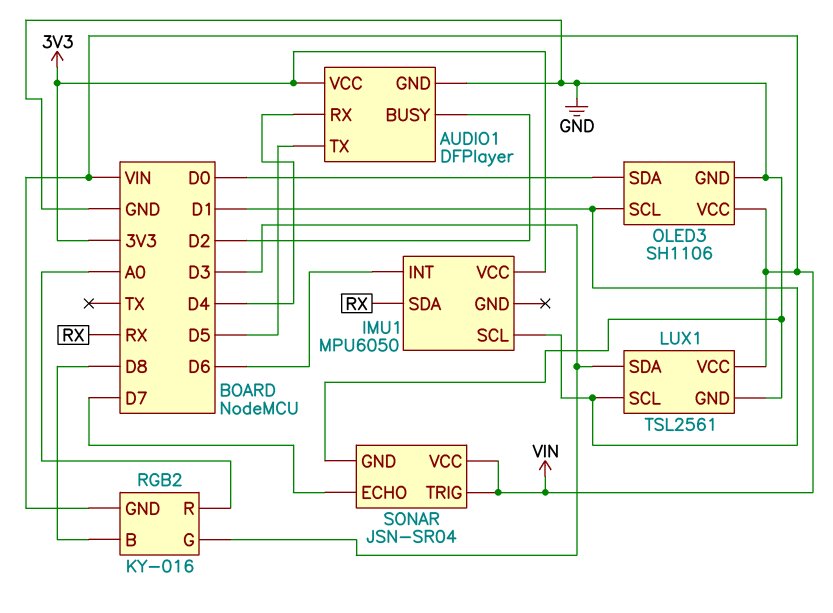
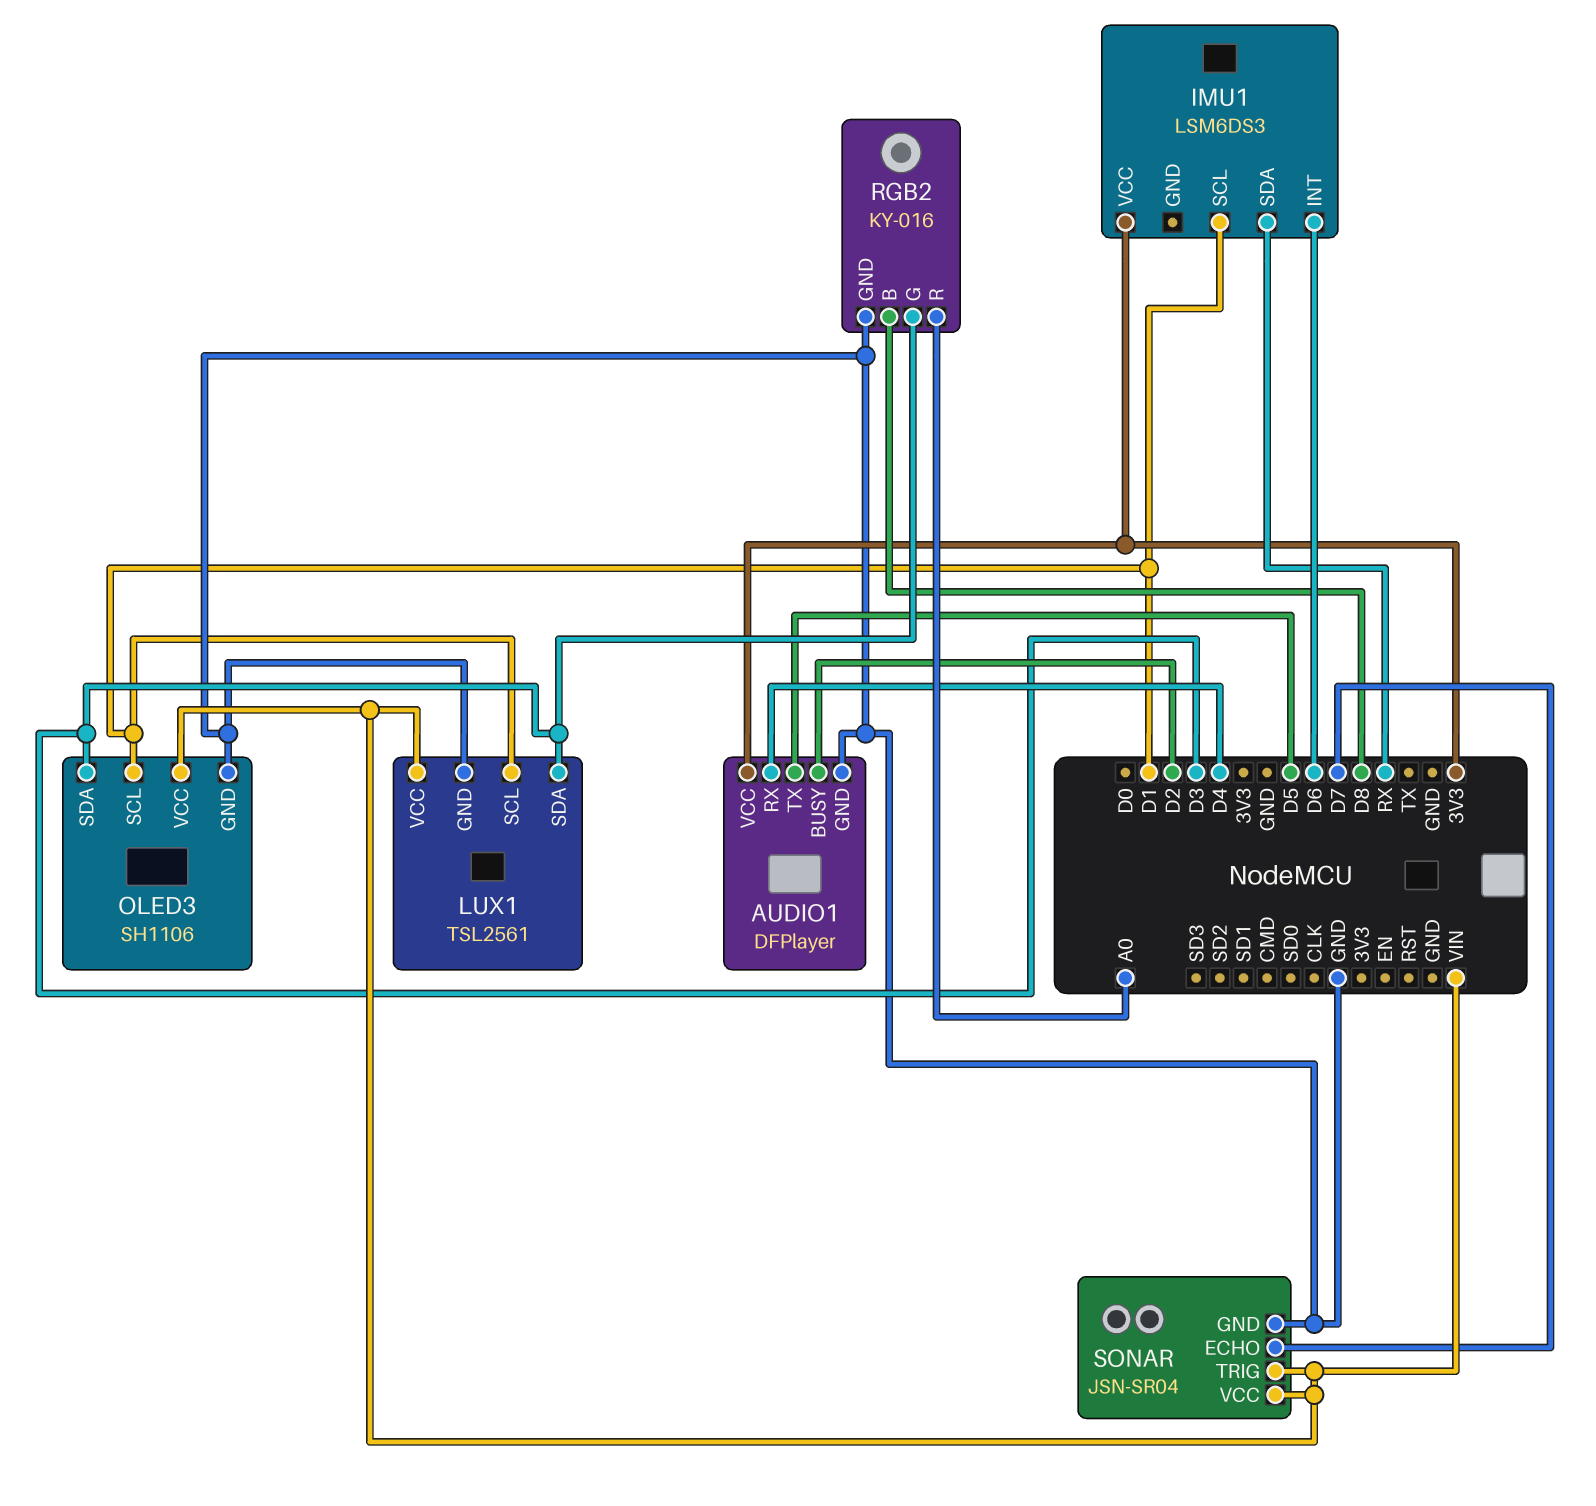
IMU1: MPU6050 -> LSM6DS3
OLED3 pin SDA: D0 -> D3
RGB2 pin GND: VIN -> GND

